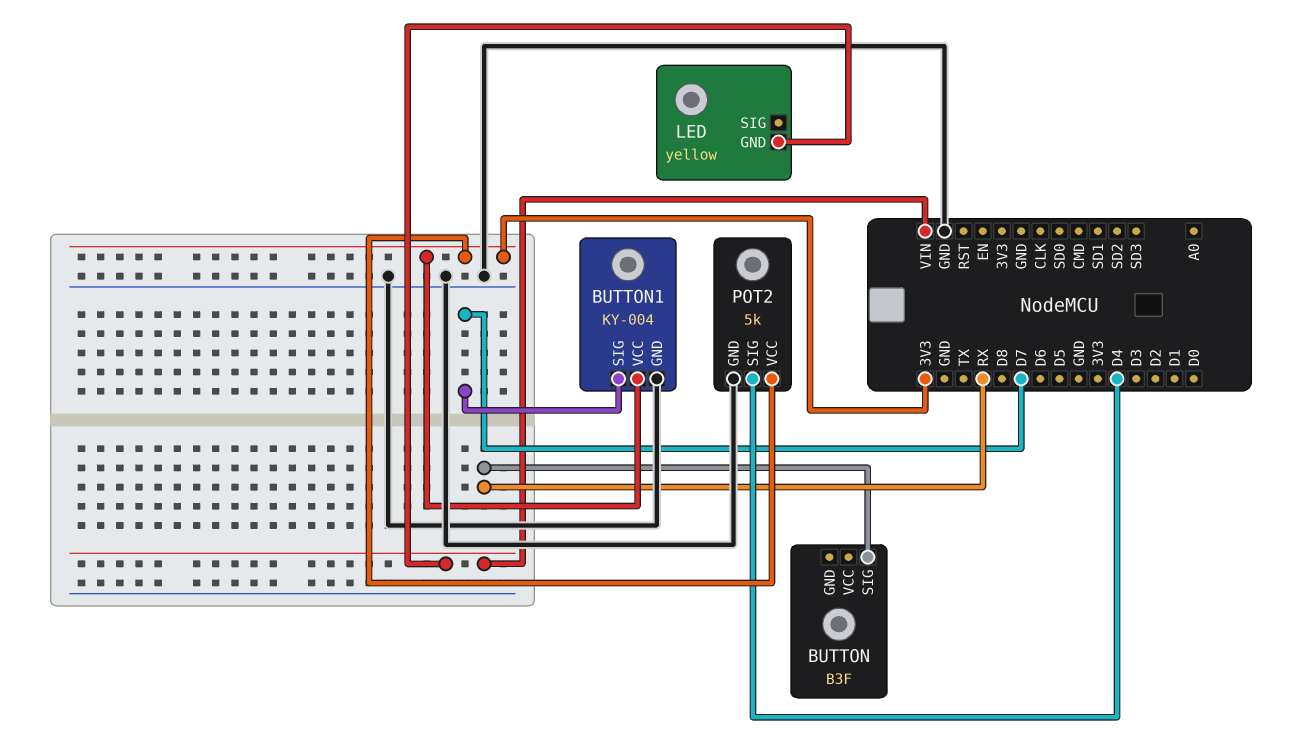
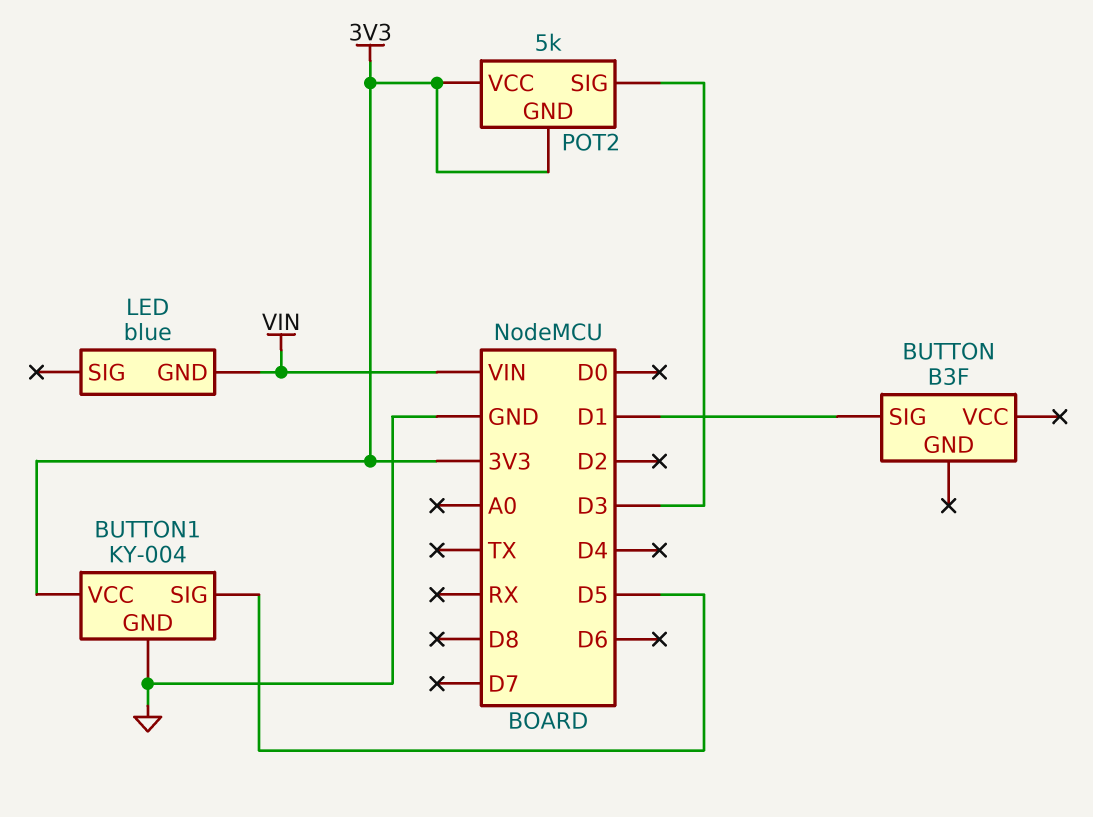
BUTTON pin SIG: RX -> D1
BUTTON1 pin SIG: D7 -> D5
LED: yellow -> blue
POT2 pin GND: GND -> 3V3
POT2 pin SIG: D4 -> D3

